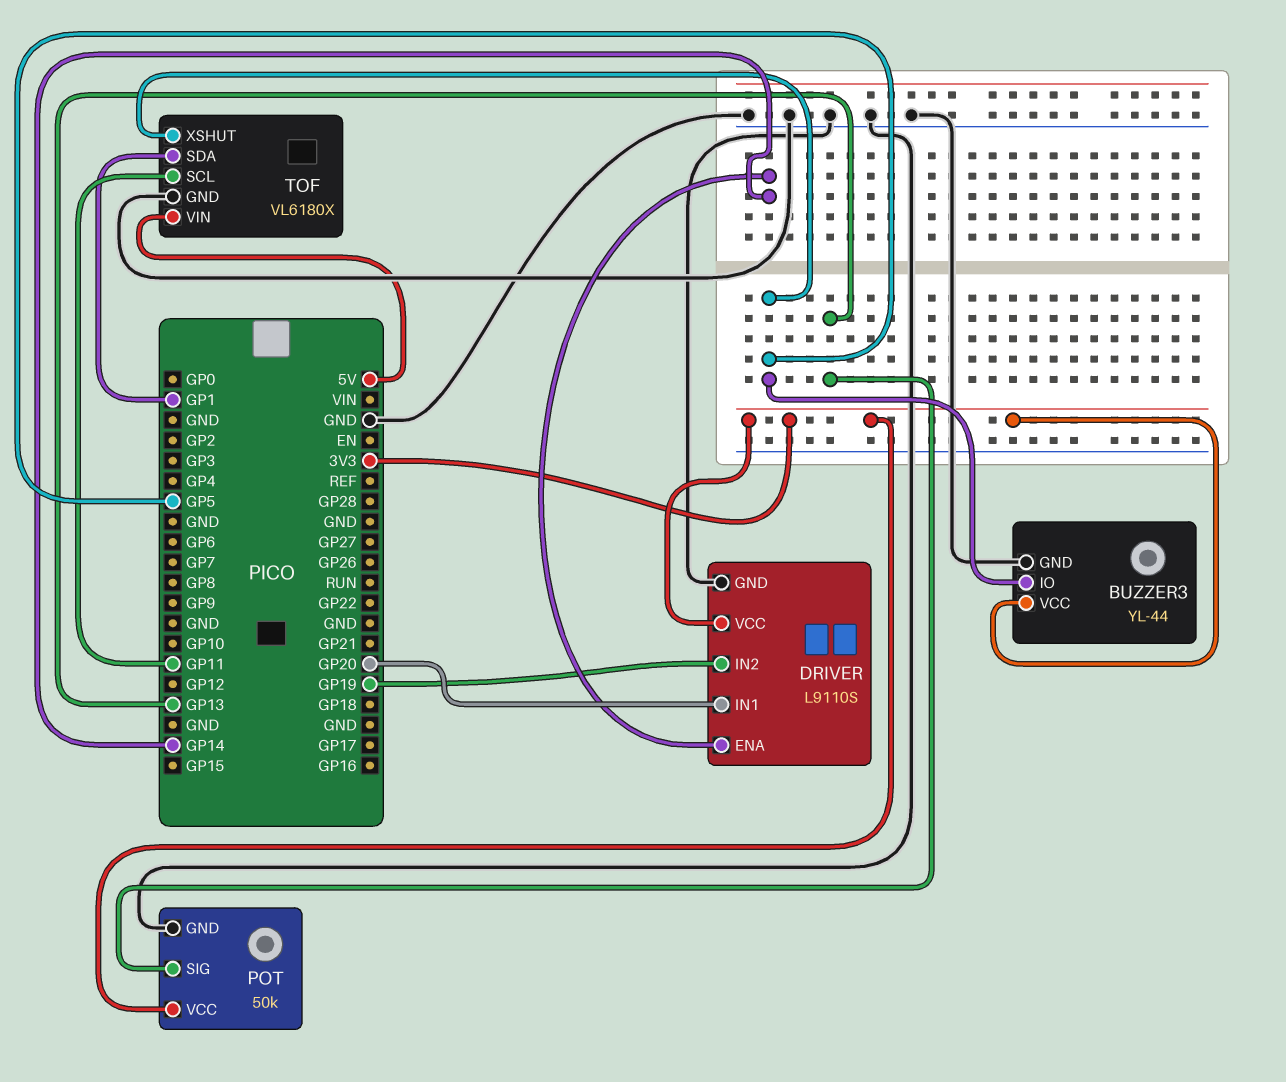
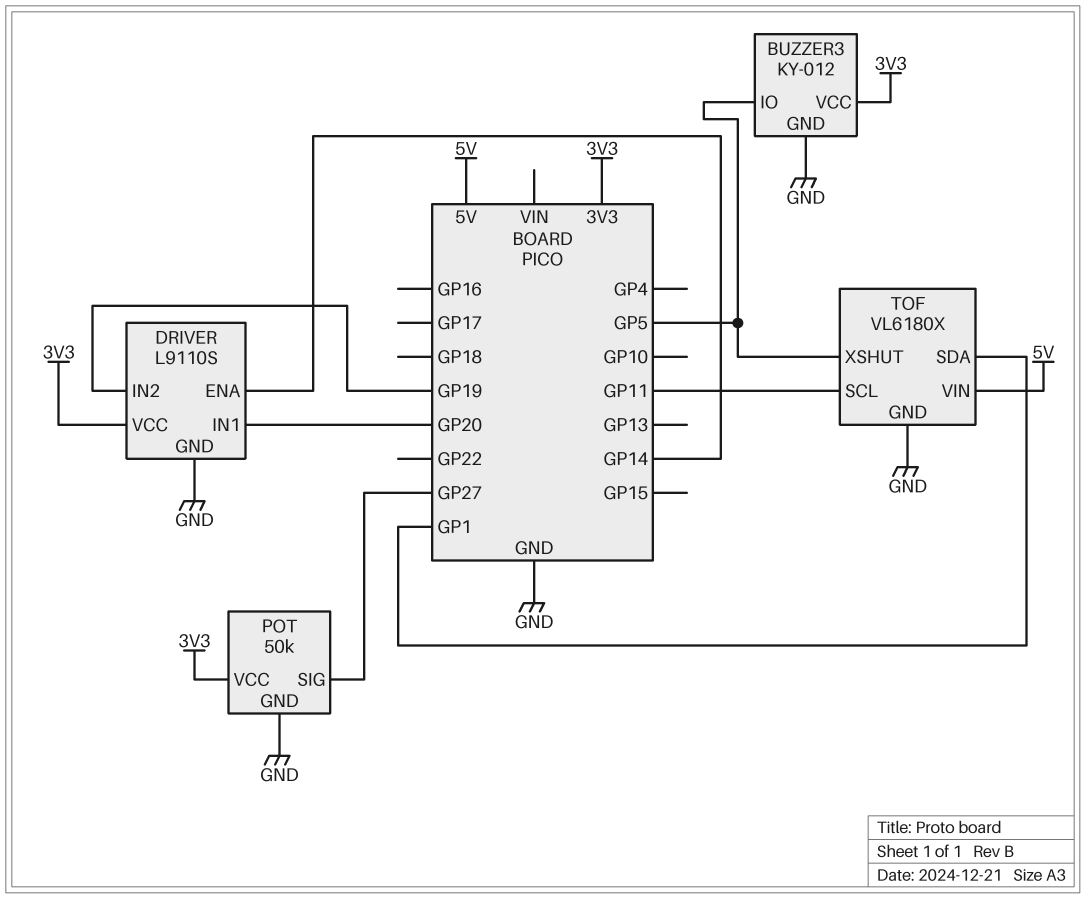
BUZZER3: YL-44 -> KY-012
POT pin SIG: GP13 -> GP27

